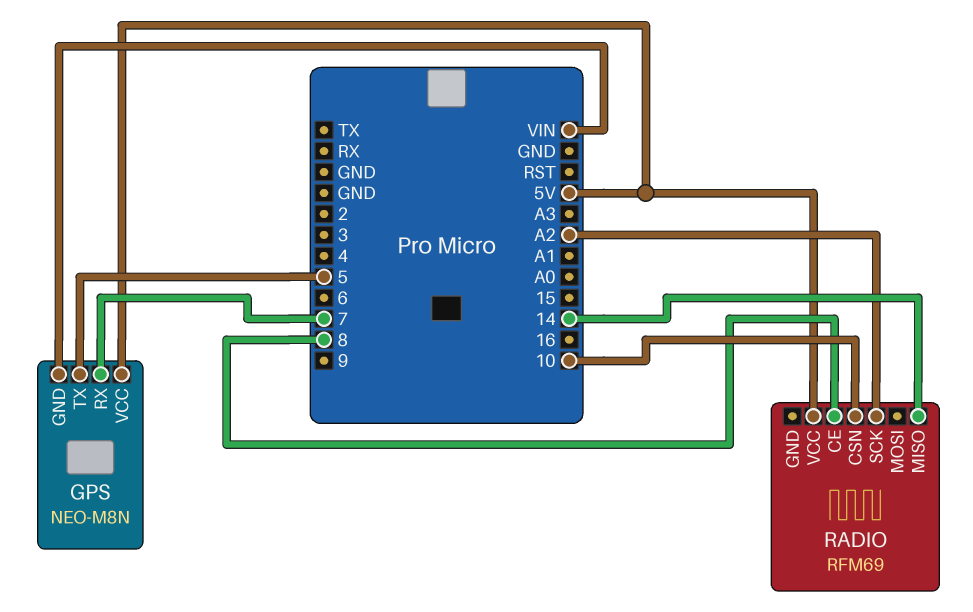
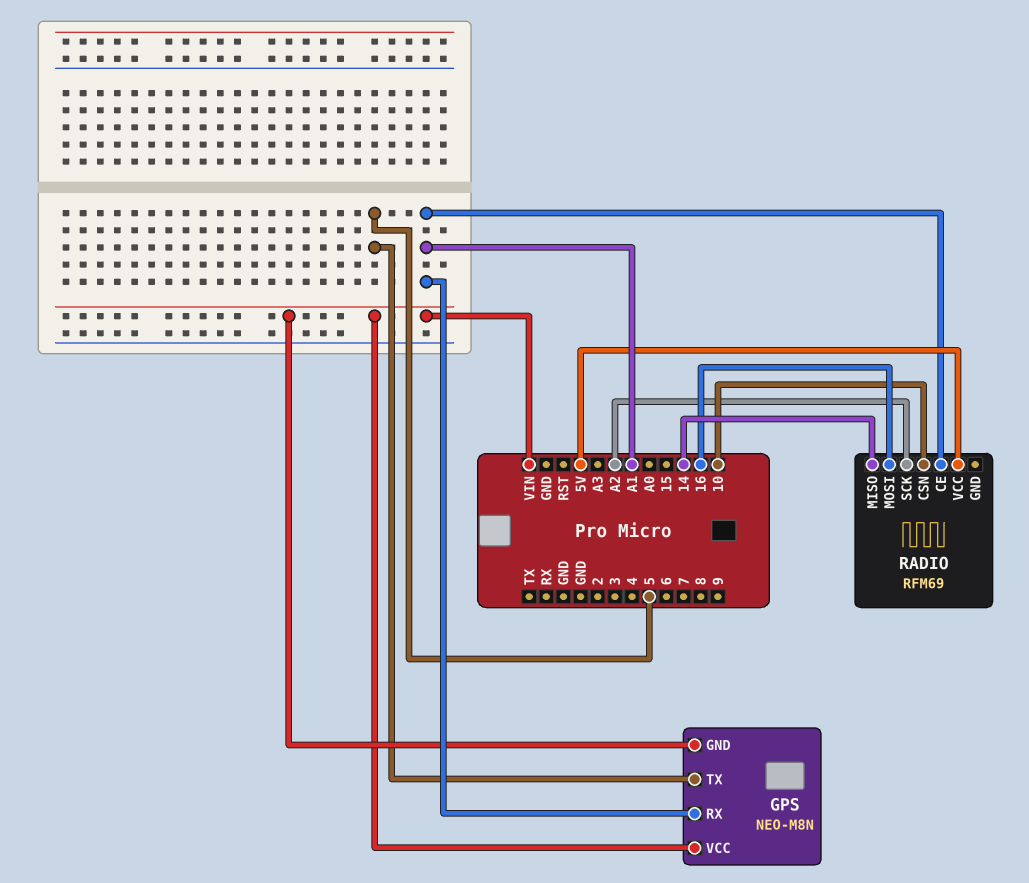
GPS pin RX: 7 -> A1
GPS pin VCC: 5V -> VIN
RADIO pin CE: 8 -> A1
RADIO pin MOSI: none -> 16

